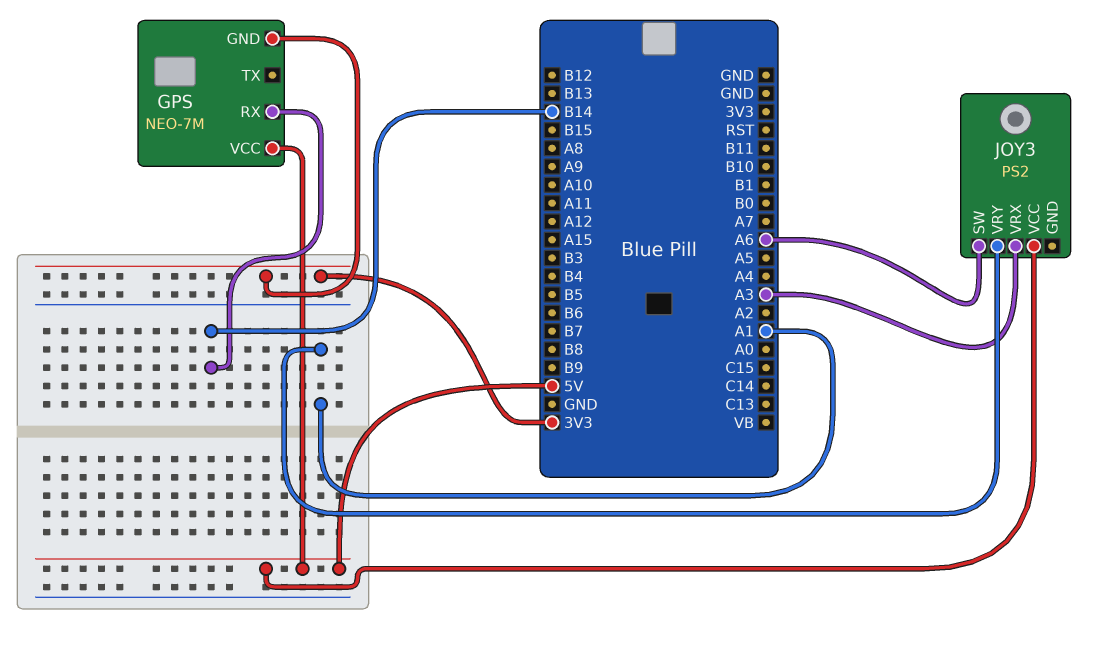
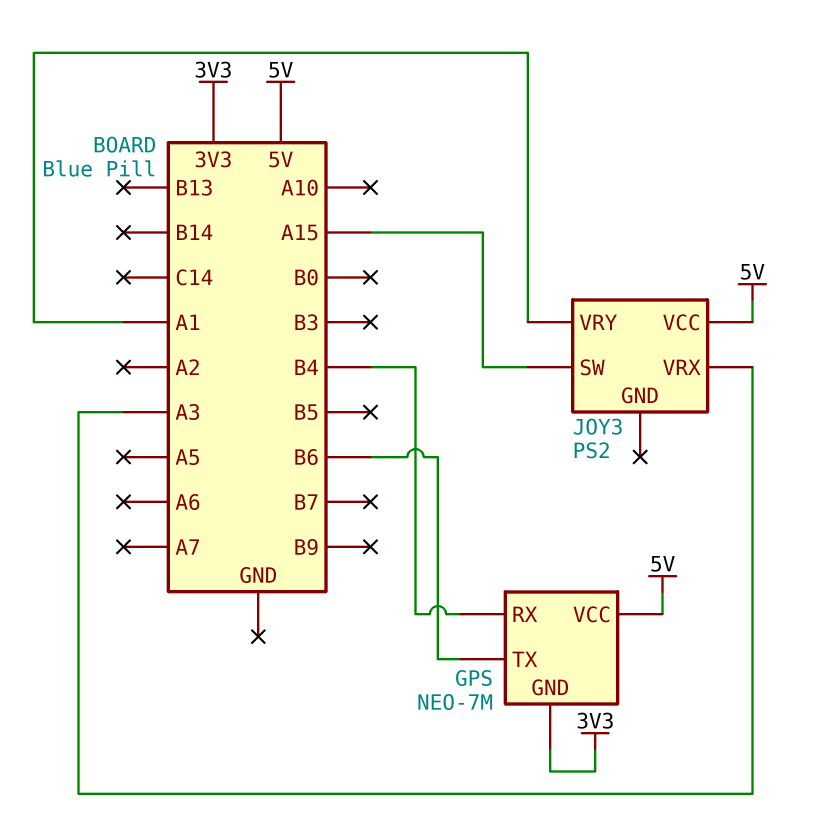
GPS pin RX: B14 -> B4
GPS pin TX: none -> B6
JOY3 pin SW: A6 -> A15

